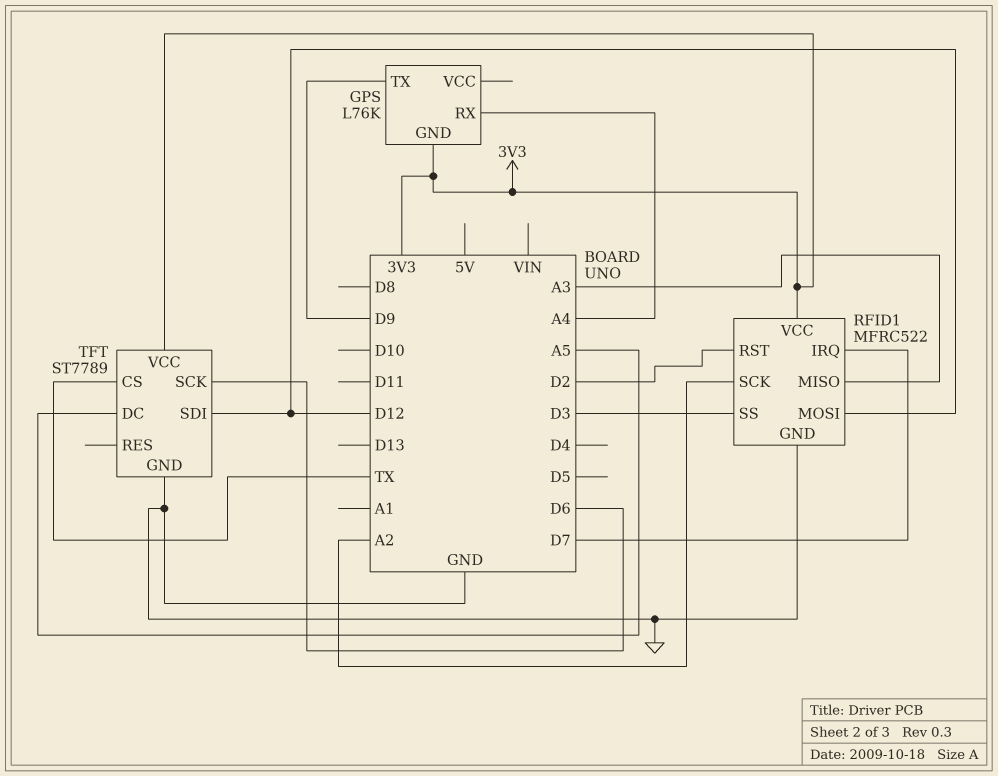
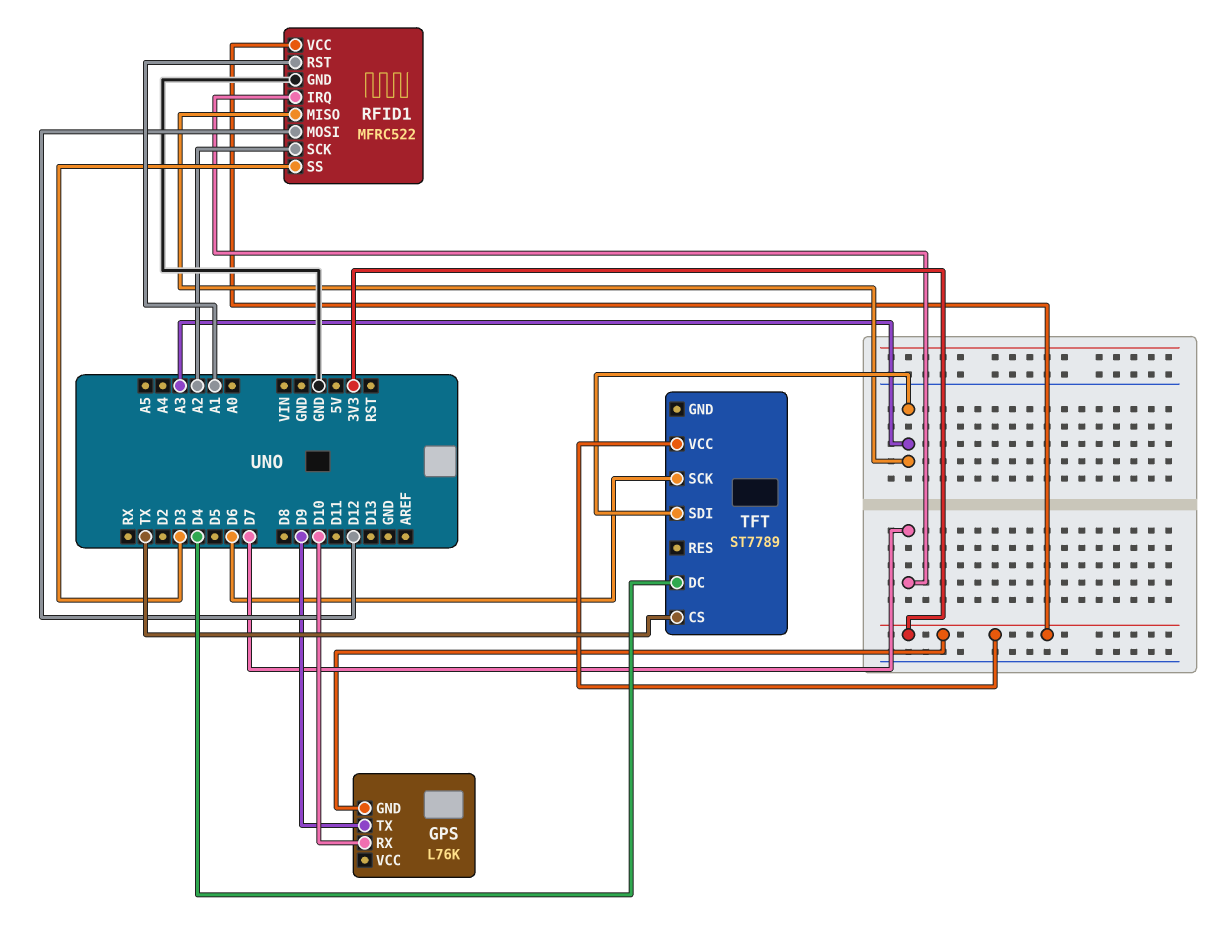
GPS pin RX: A4 -> D10
RFID1 pin RST: D2 -> A1
TFT pin DC: A5 -> D4
TFT pin GND: GND -> none
TFT pin SDI: D12 -> A3

